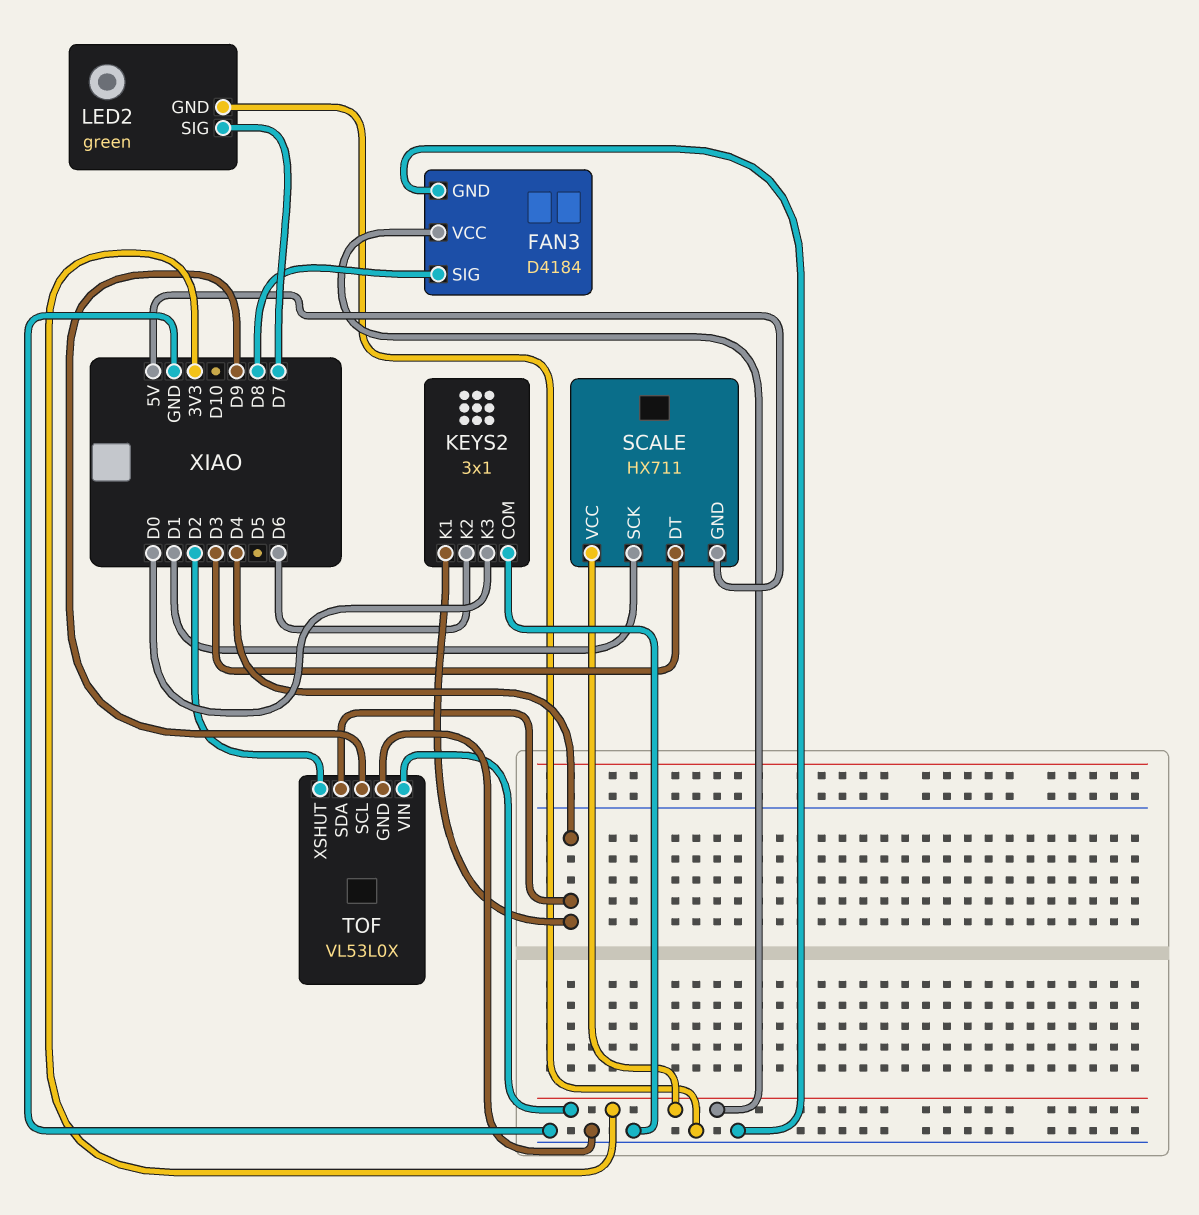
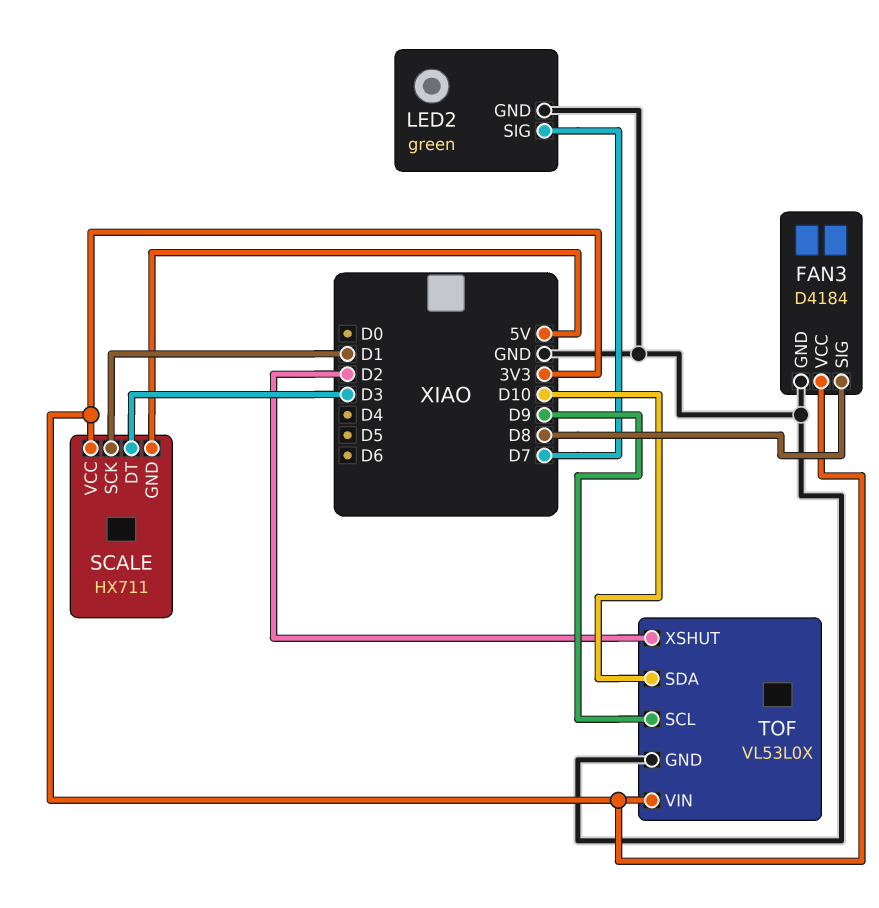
KEYS2: 3x1 -> none
KEYS2 pin COM: GND -> none
KEYS2 pin K1: D4 -> none
KEYS2 pin K2: D6 -> none
KEYS2 pin K3: D0 -> none
TOF pin SDA: D4 -> D10

